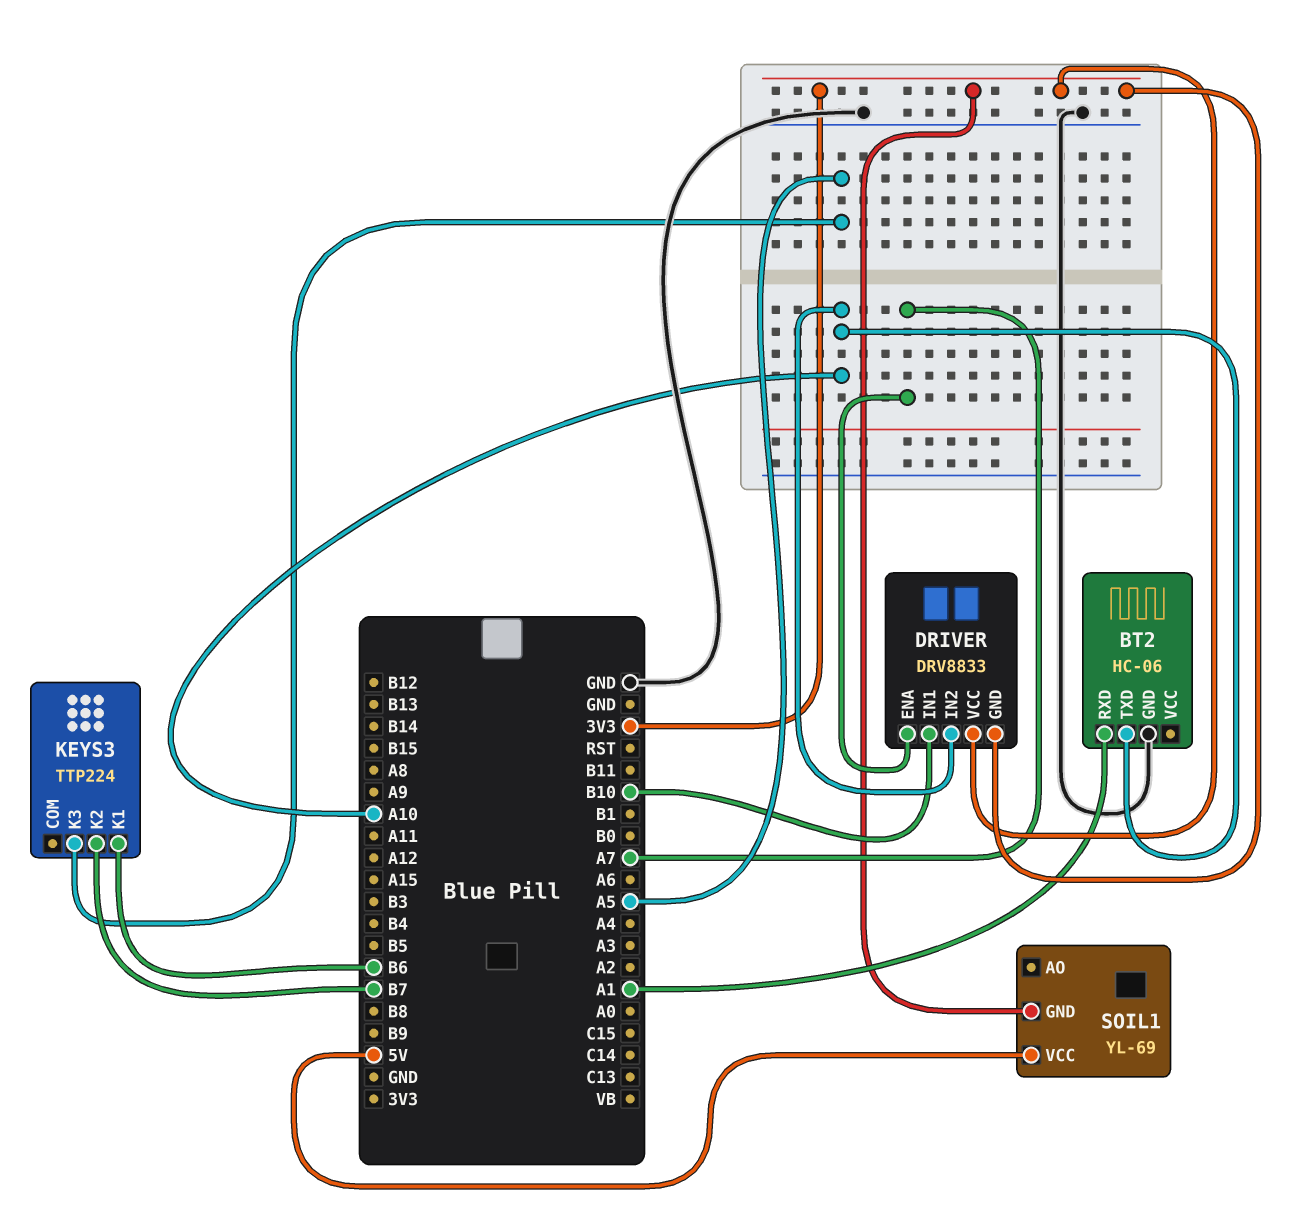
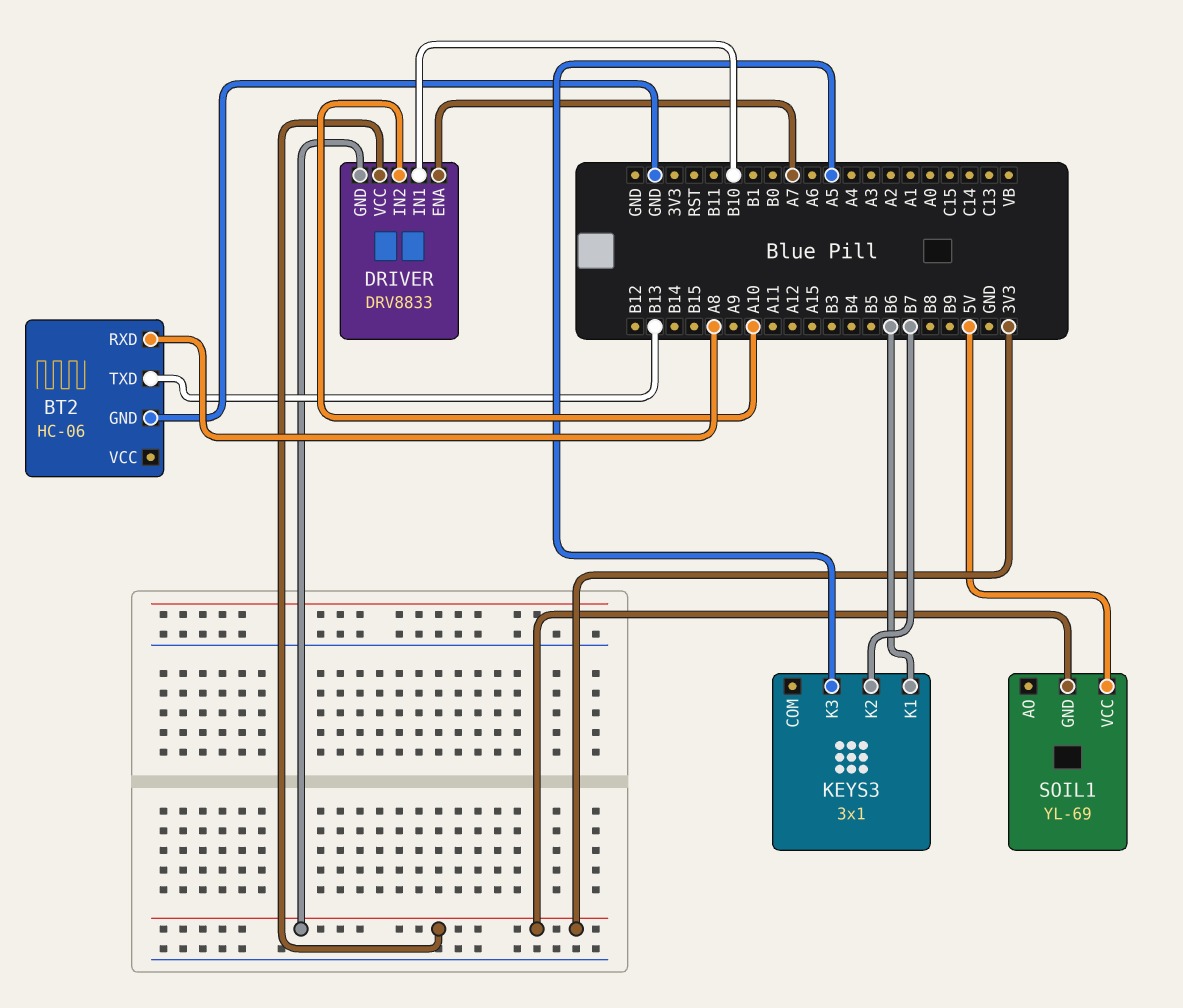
BT2 pin RXD: A1 -> A8
BT2 pin TXD: A10 -> B13
KEYS3: TTP224 -> 3x1

